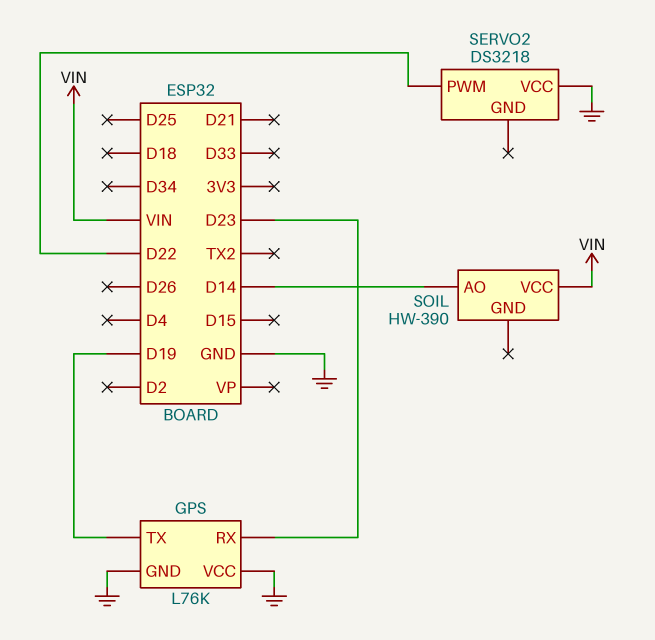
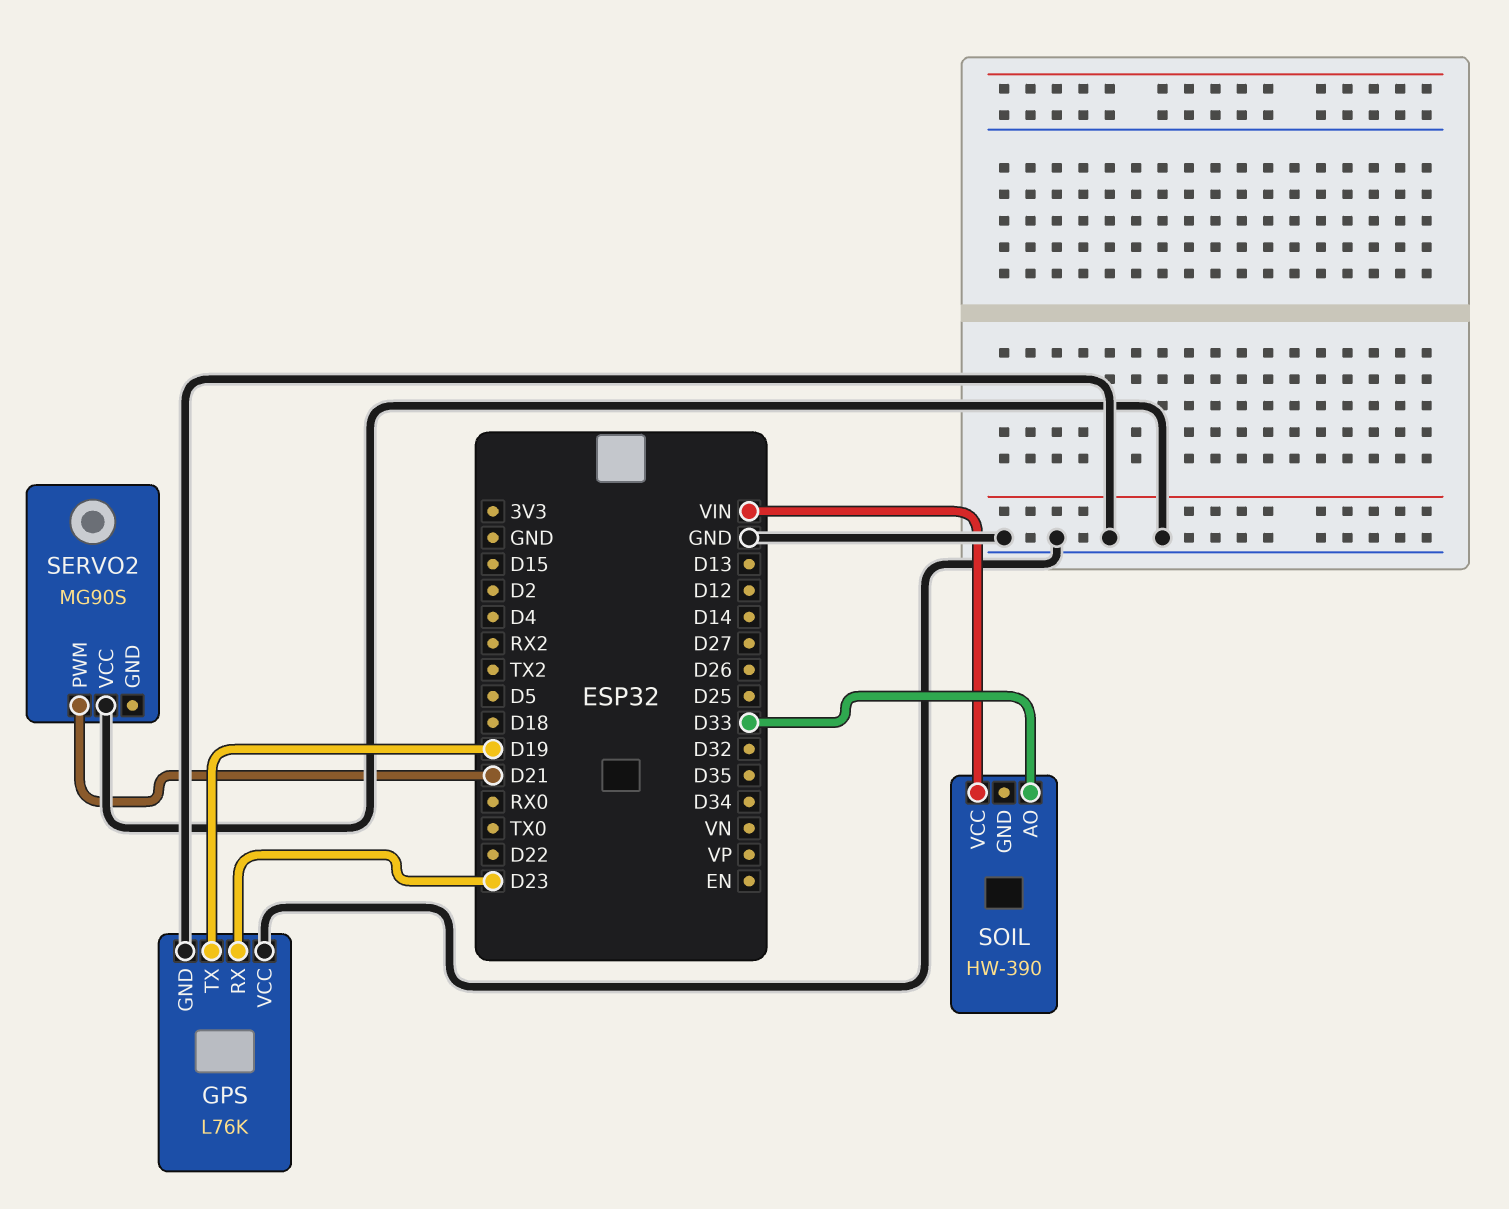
SERVO2: DS3218 -> MG90S
SERVO2 pin PWM: D22 -> D21
SOIL pin AO: D14 -> D33

